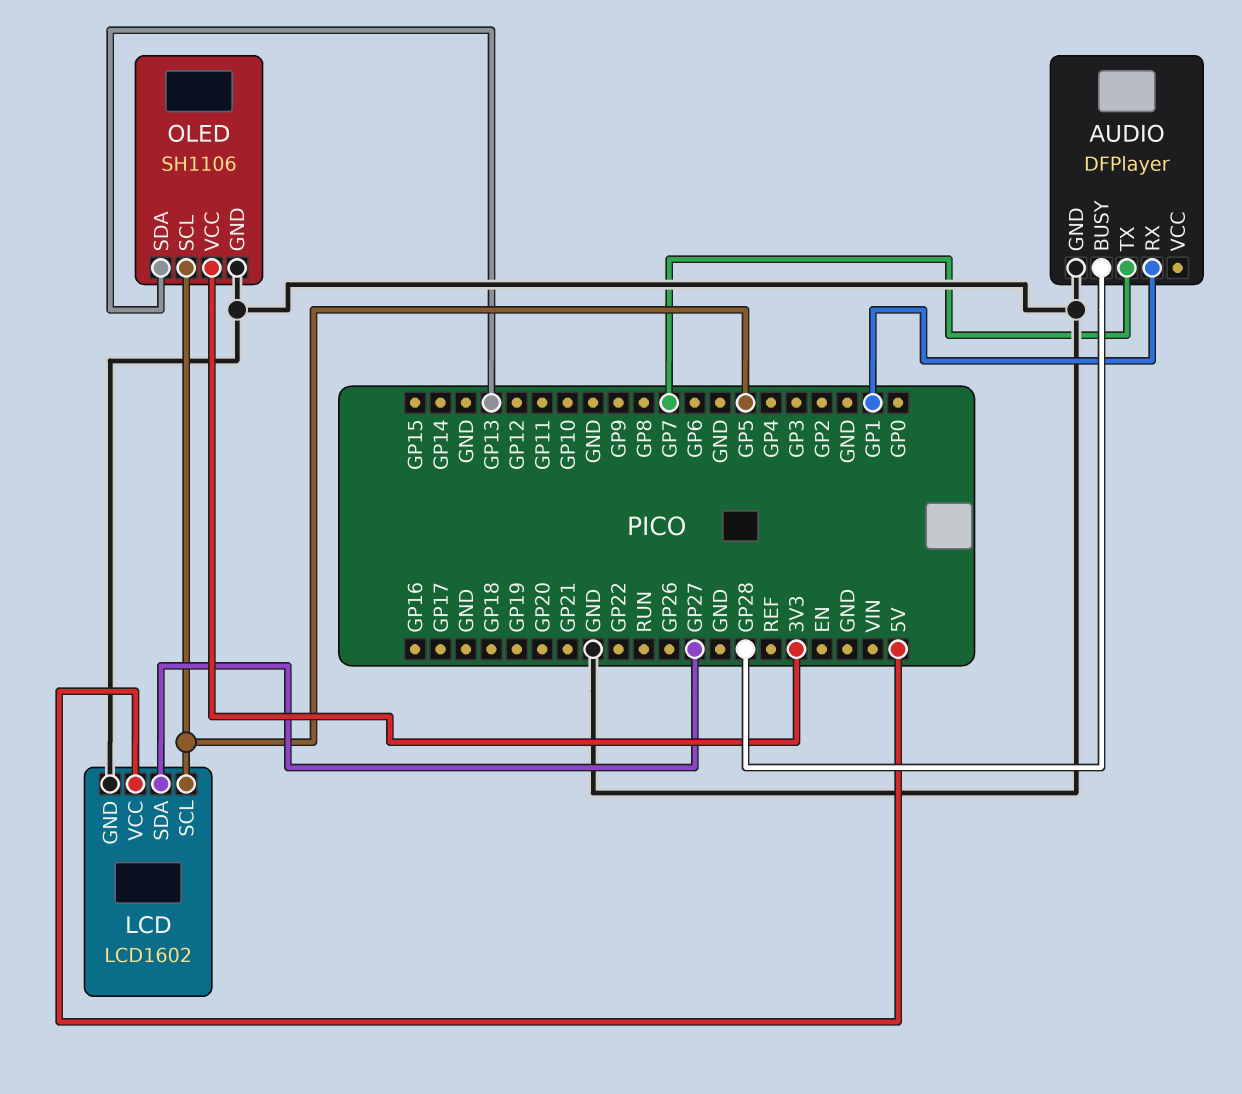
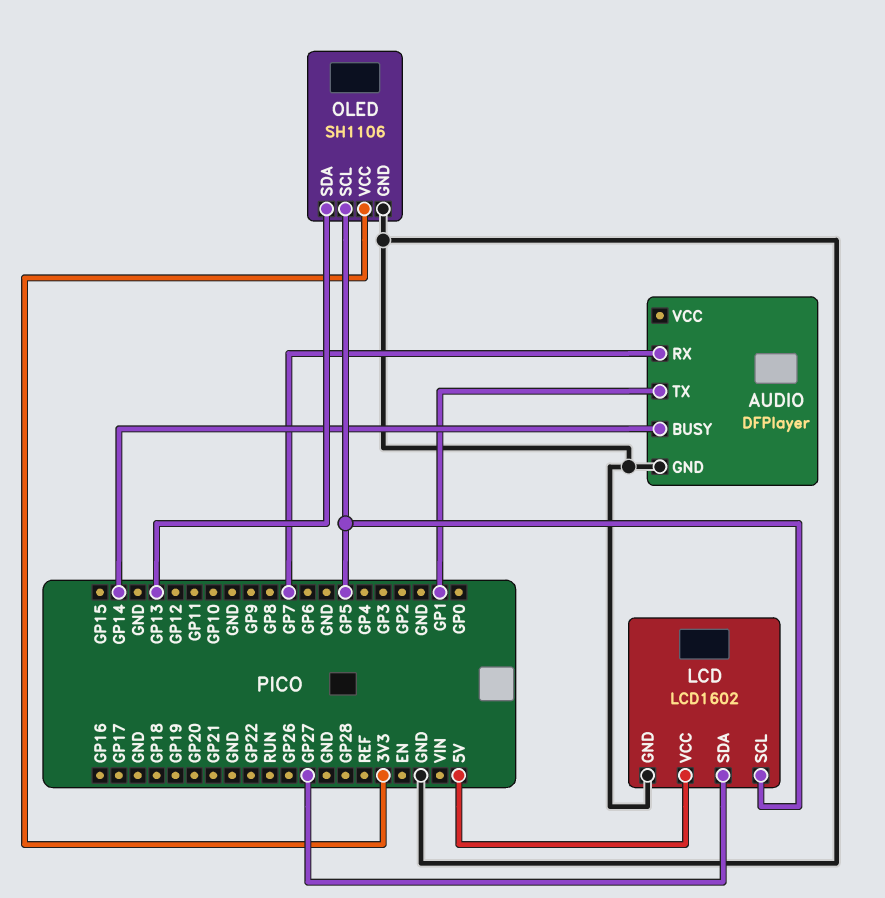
AUDIO pin BUSY: GP28 -> GP14
AUDIO pin RX: GP1 -> GP7
AUDIO pin TX: GP7 -> GP1

